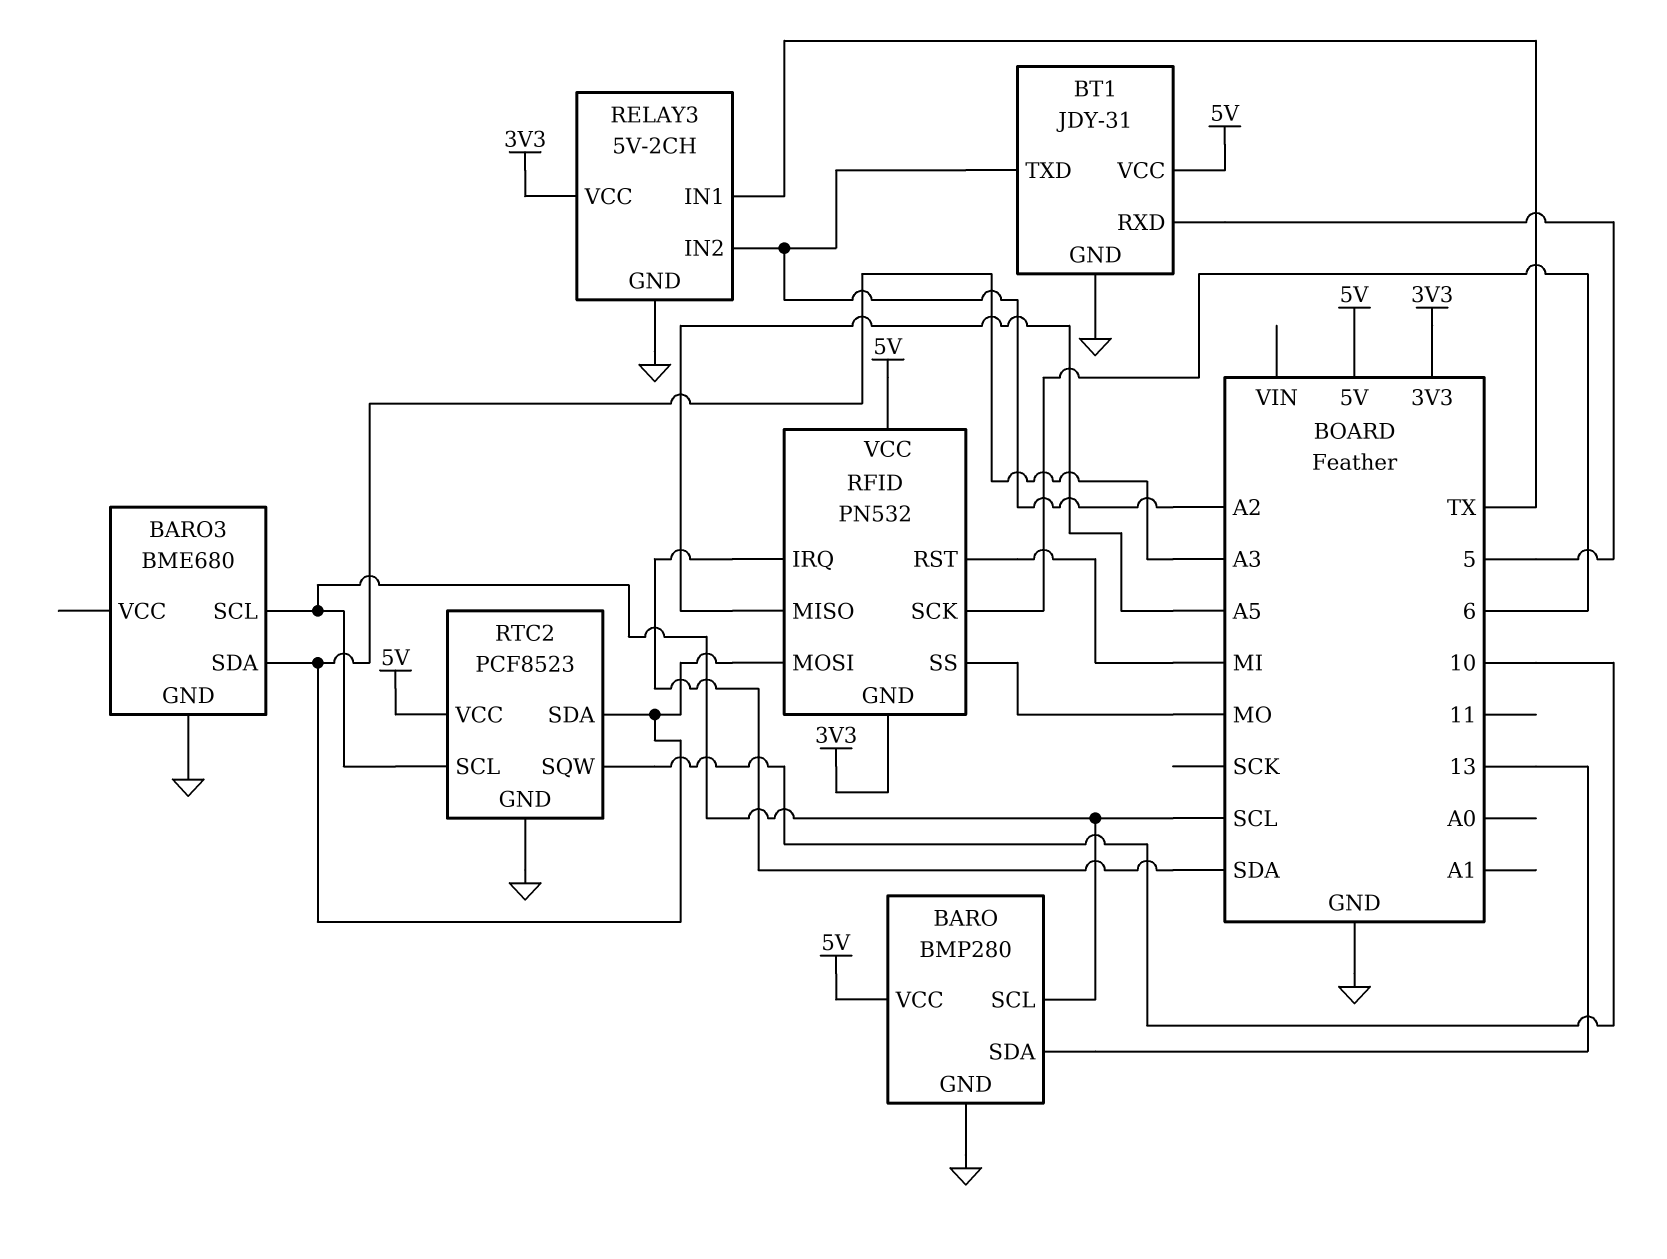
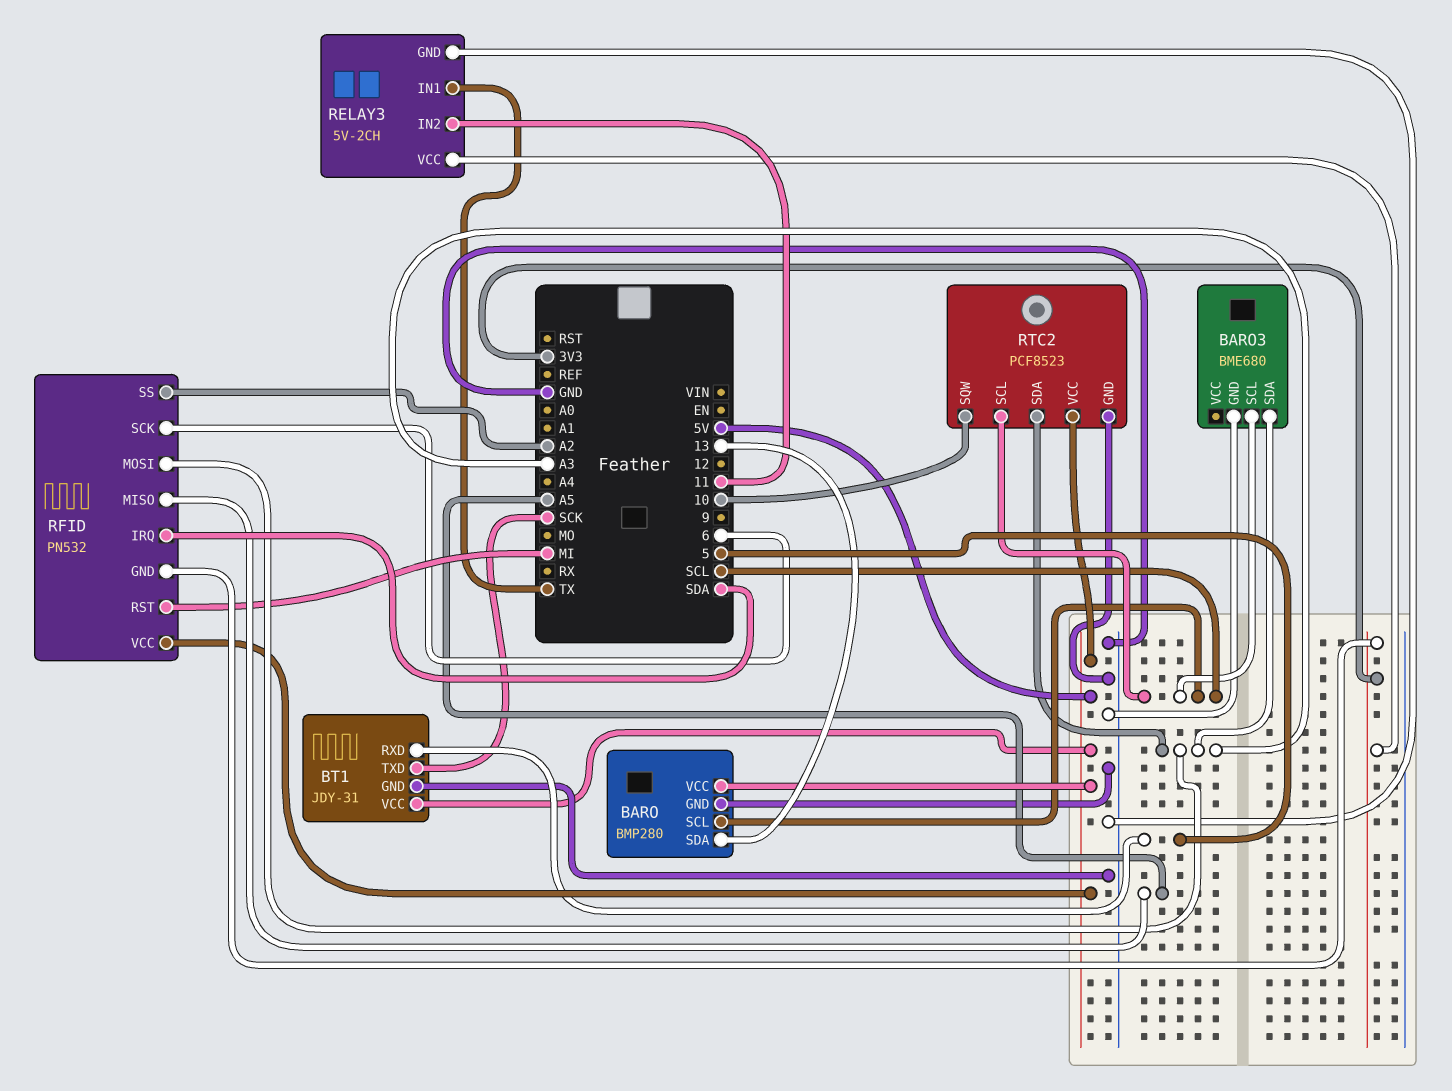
BT1 pin TXD: A2 -> SCK
RELAY3 pin IN2: A2 -> 11
RFID pin SS: MO -> A2

